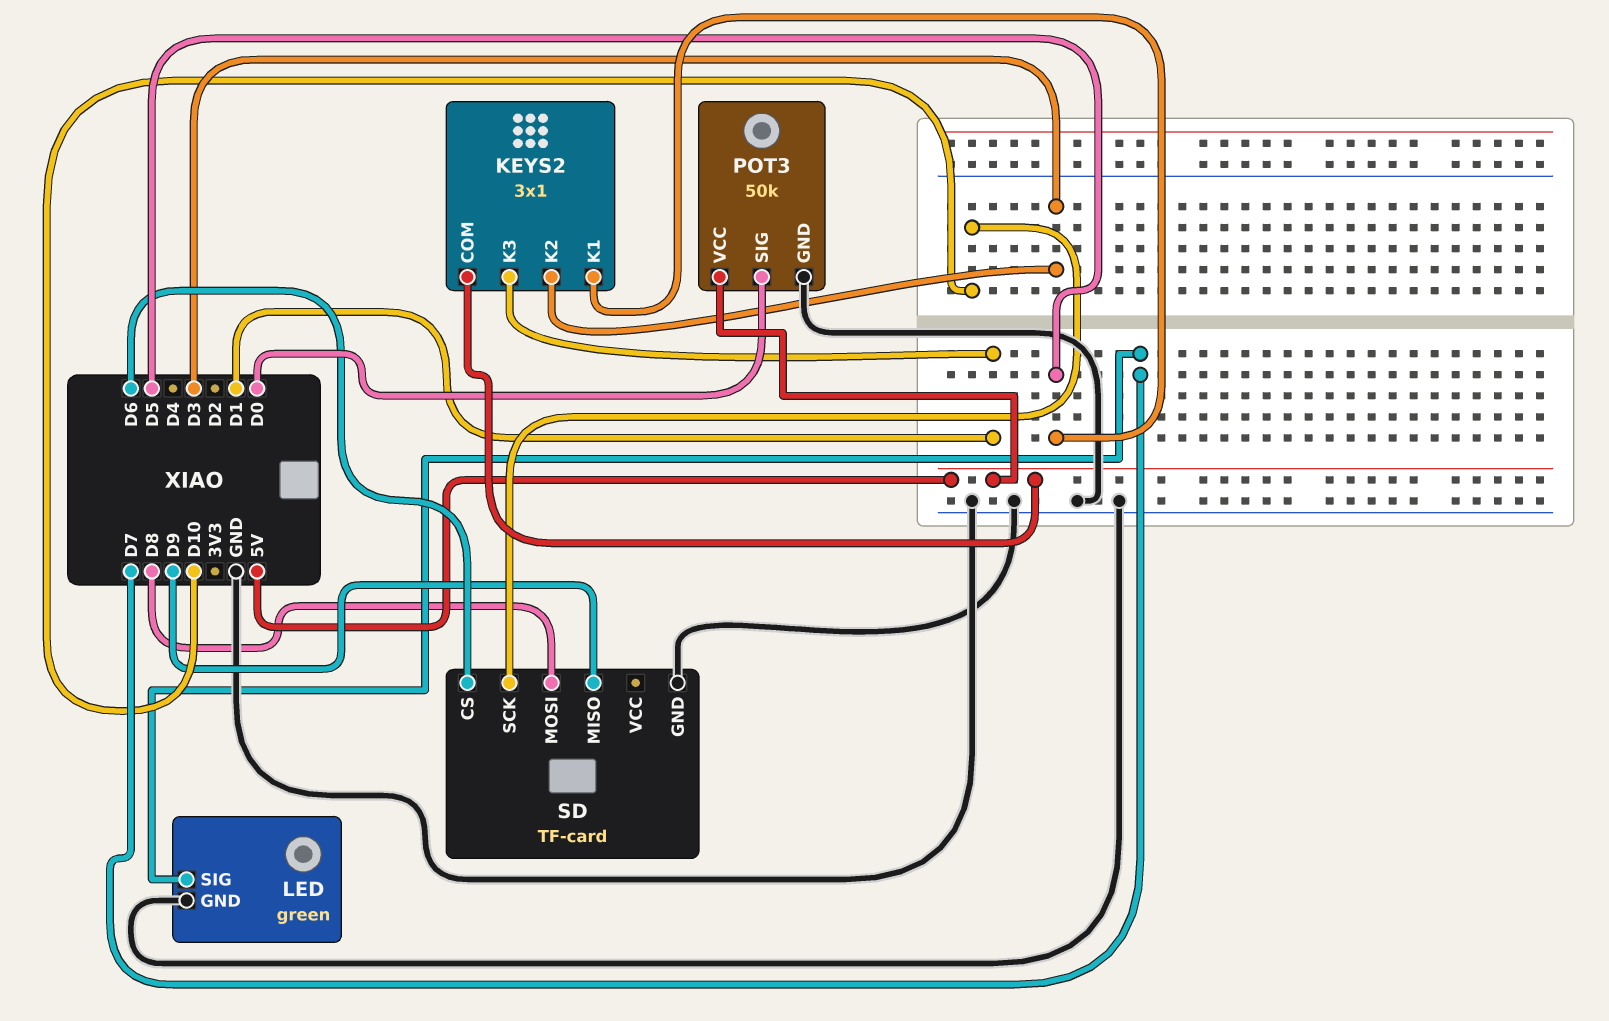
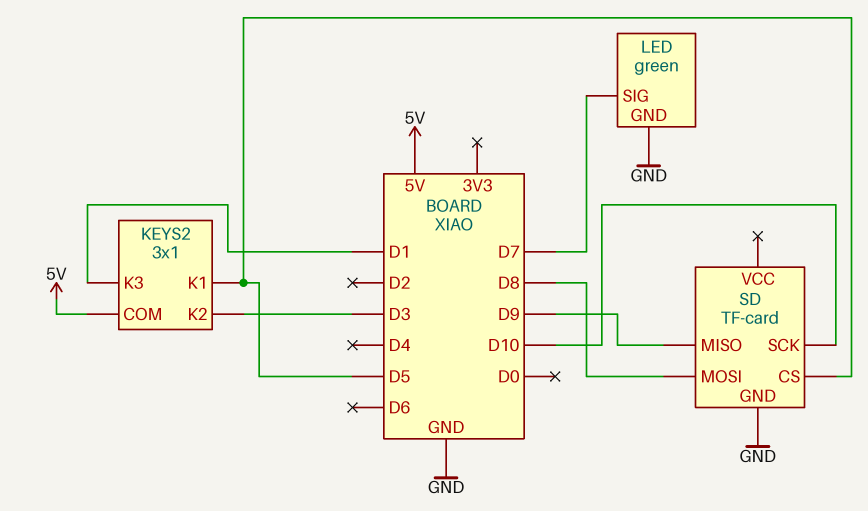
POT3: 50k -> none
POT3 pin GND: GND -> none
POT3 pin SIG: D0 -> none
POT3 pin VCC: 5V -> none
SD pin CS: D6 -> D5

